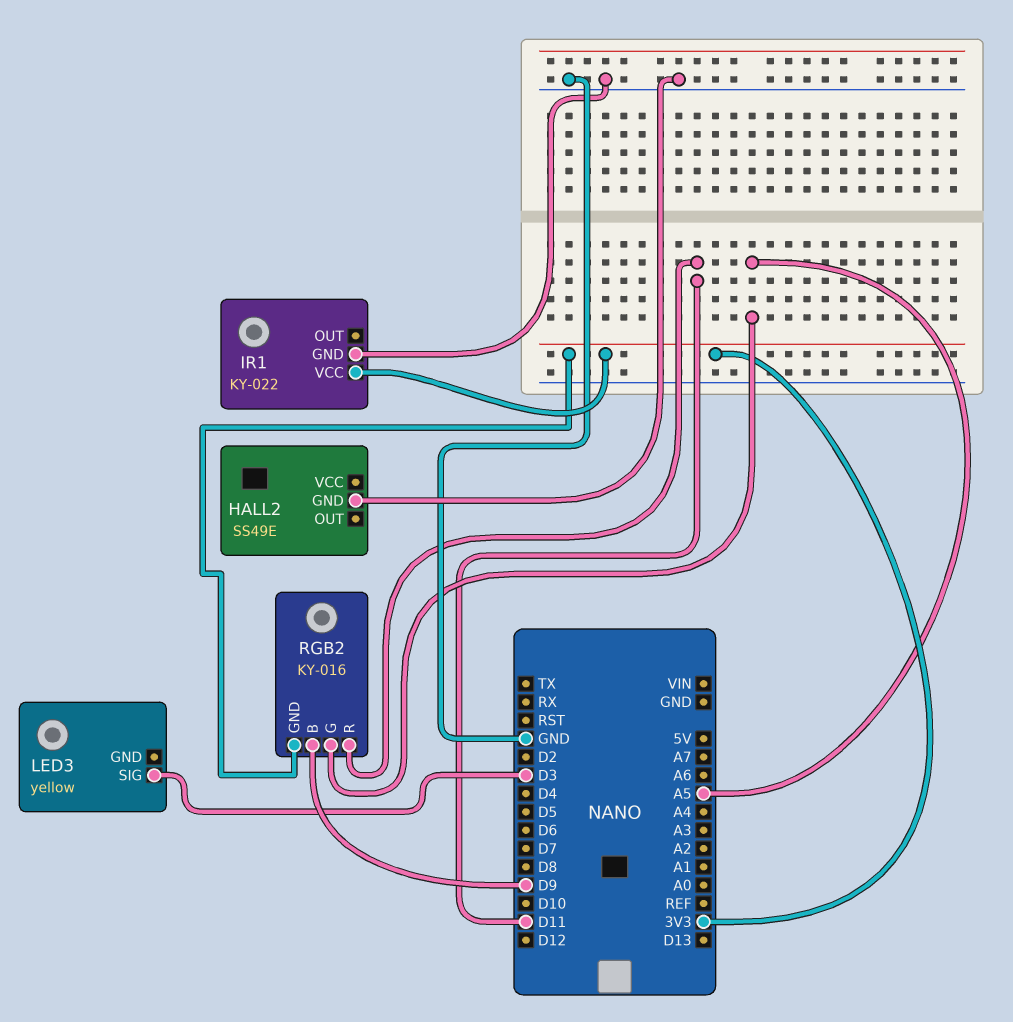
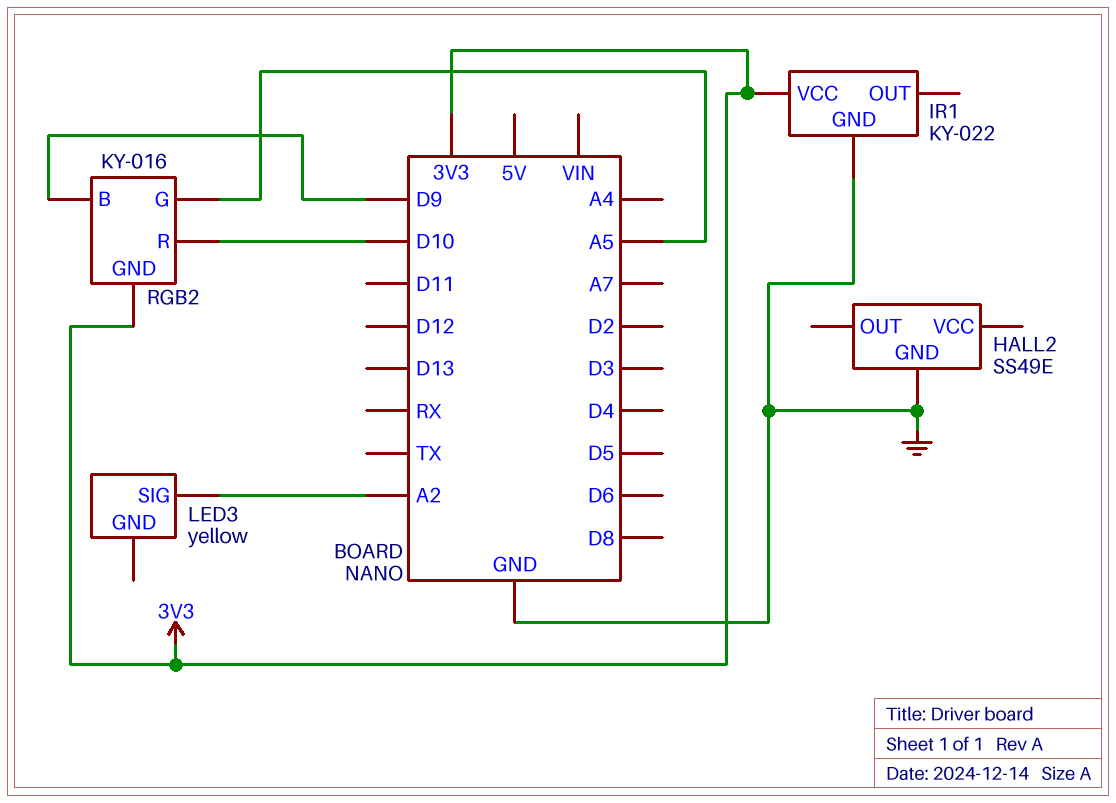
LED3 pin SIG: D3 -> A2
RGB2 pin R: D11 -> D10

